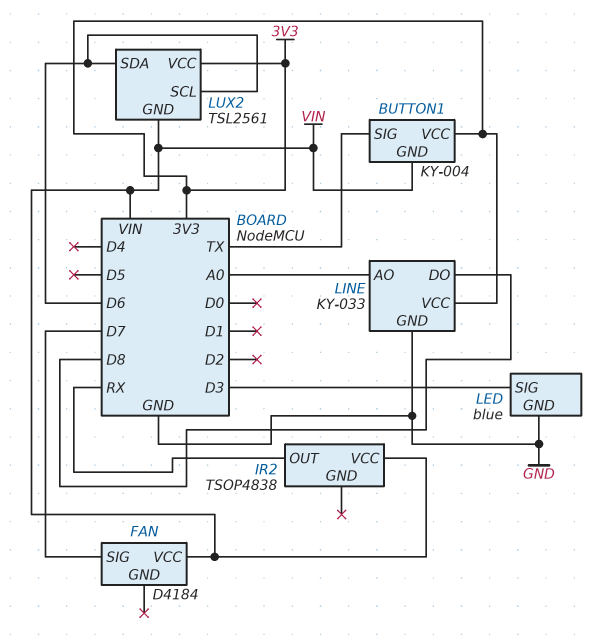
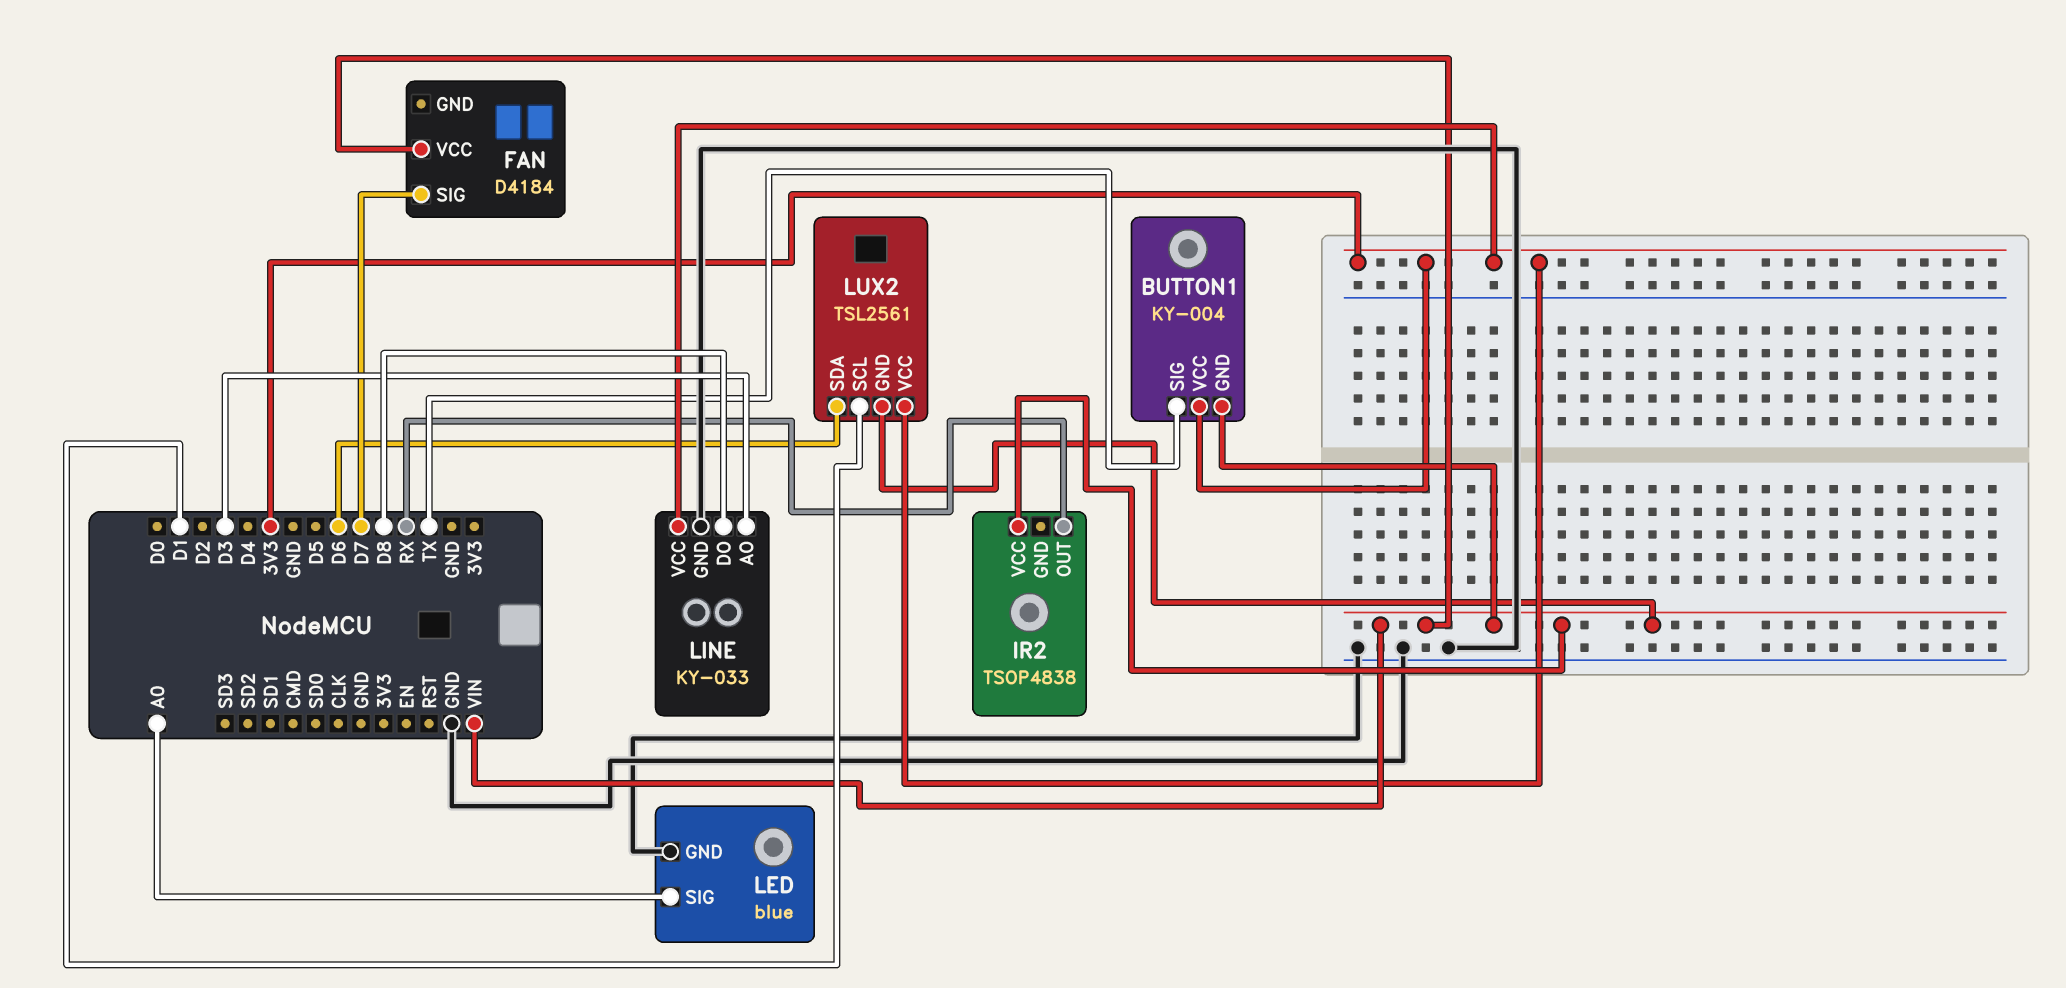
LED pin SIG: D3 -> A0
LINE pin AO: A0 -> D3
LUX2 pin SCL: D6 -> D1

